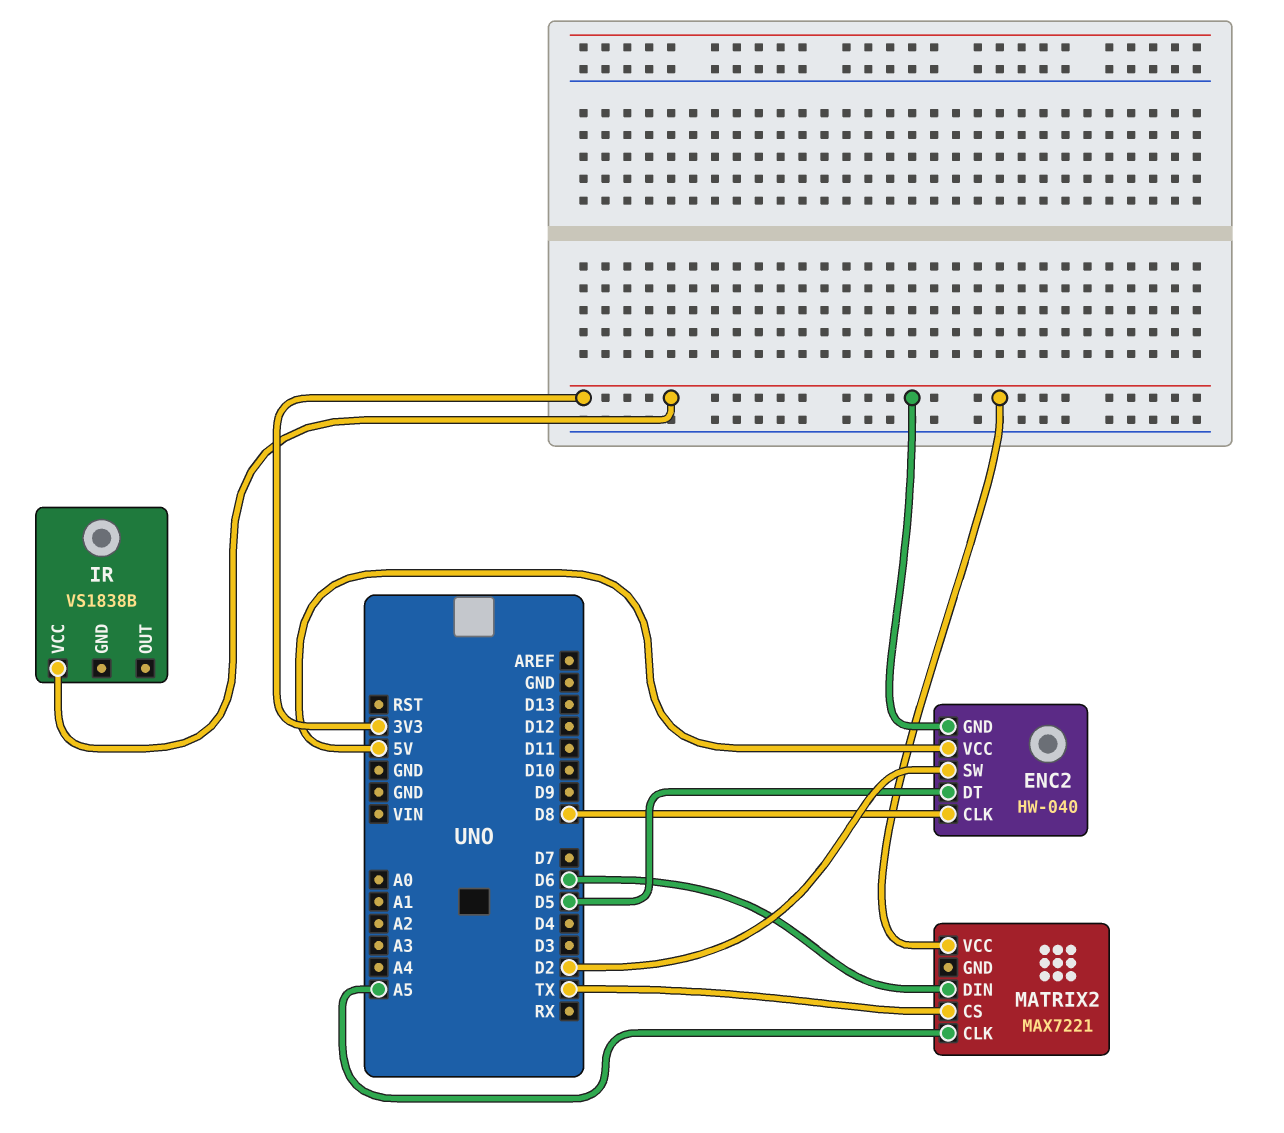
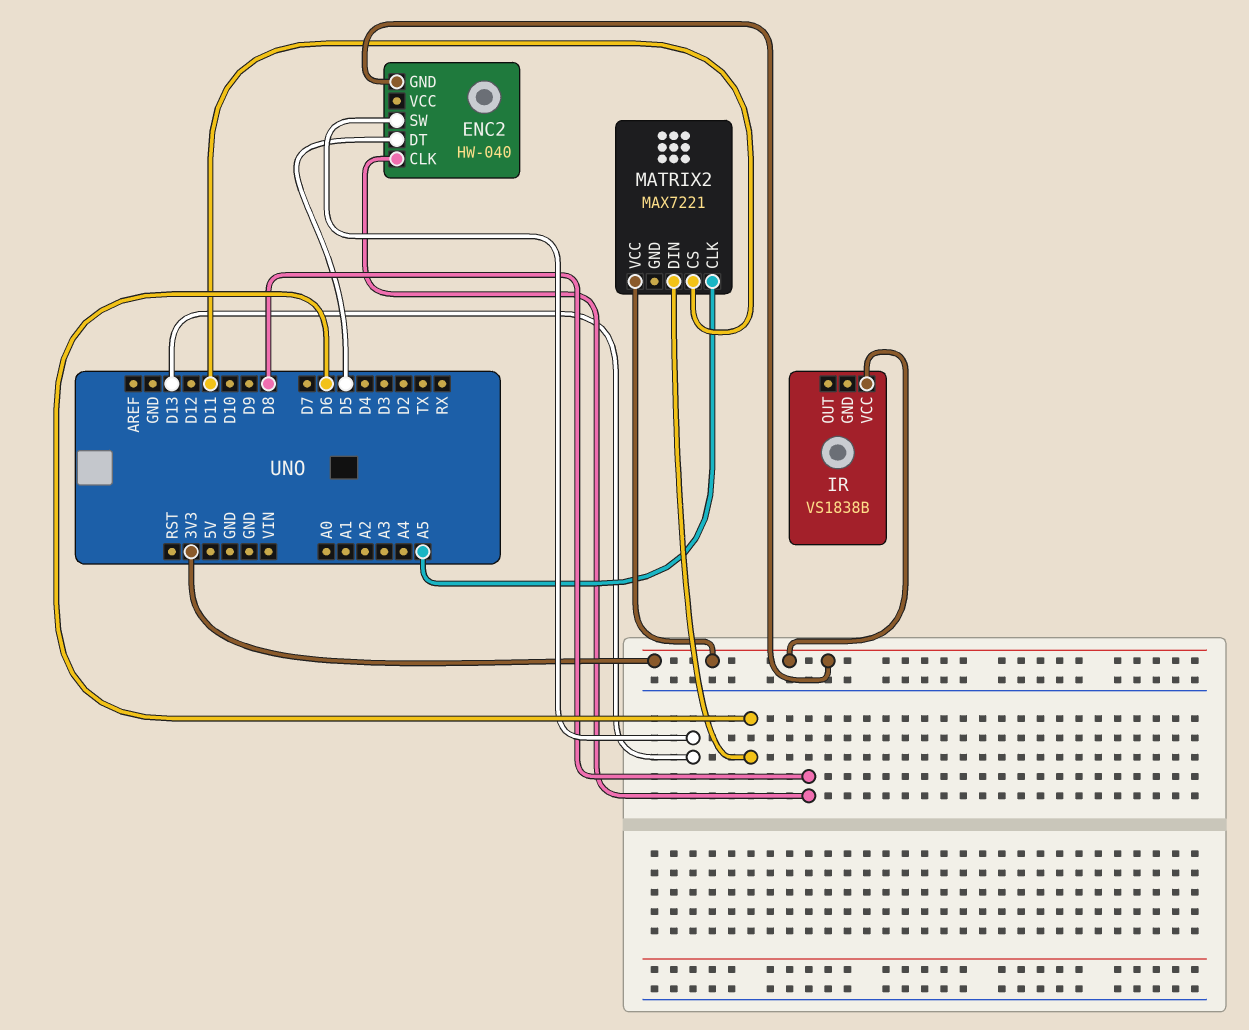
ENC2 pin SW: D2 -> D13
ENC2 pin VCC: 5V -> none
MATRIX2 pin CS: TX -> D11

